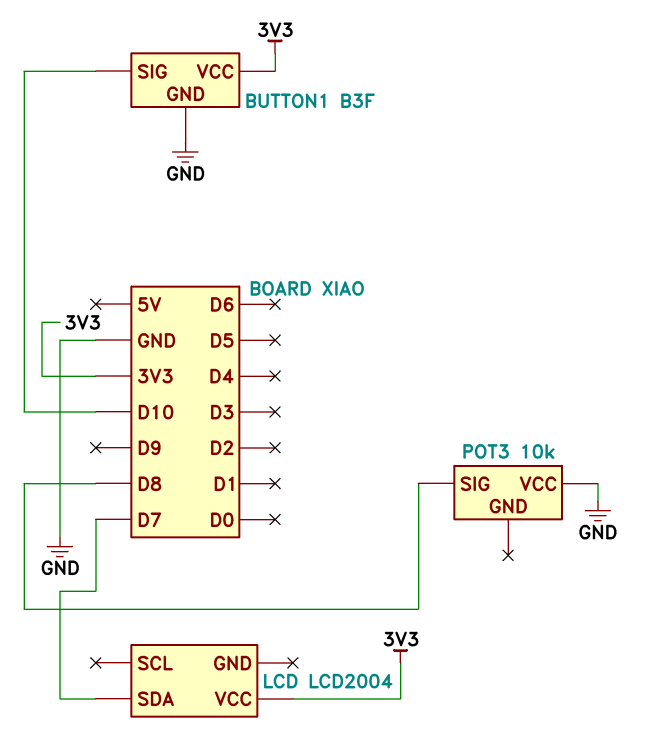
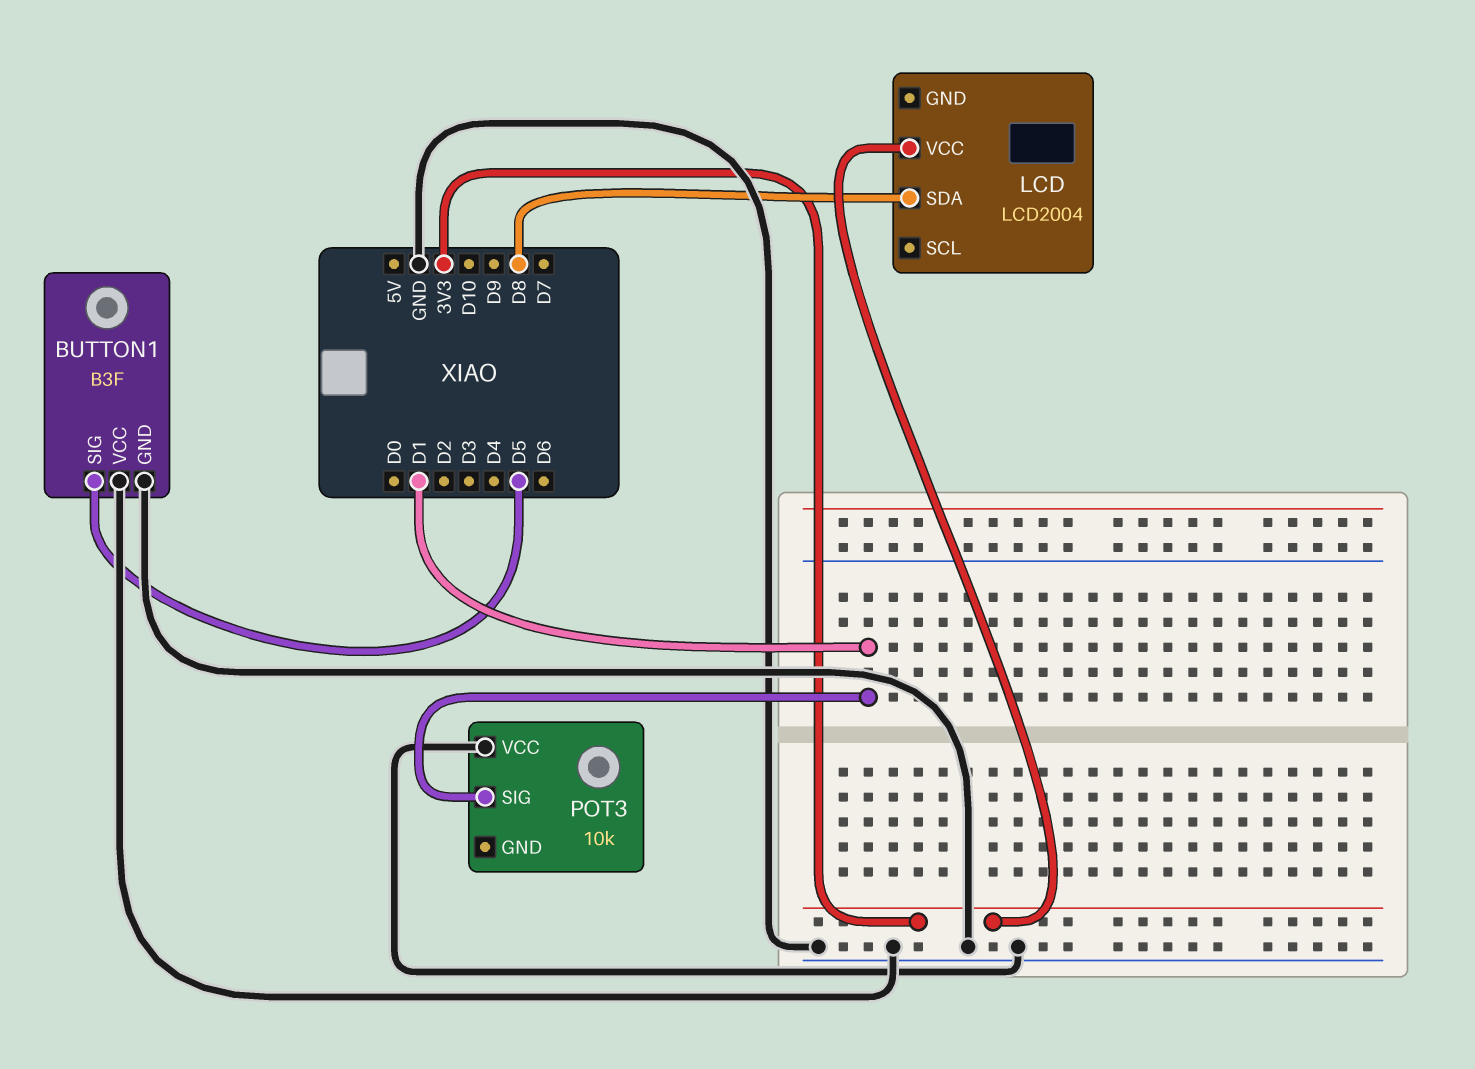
BUTTON1 pin SIG: D10 -> D5
BUTTON1 pin VCC: 3V3 -> GND
LCD pin SDA: D7 -> D8
POT3 pin SIG: D8 -> D1

